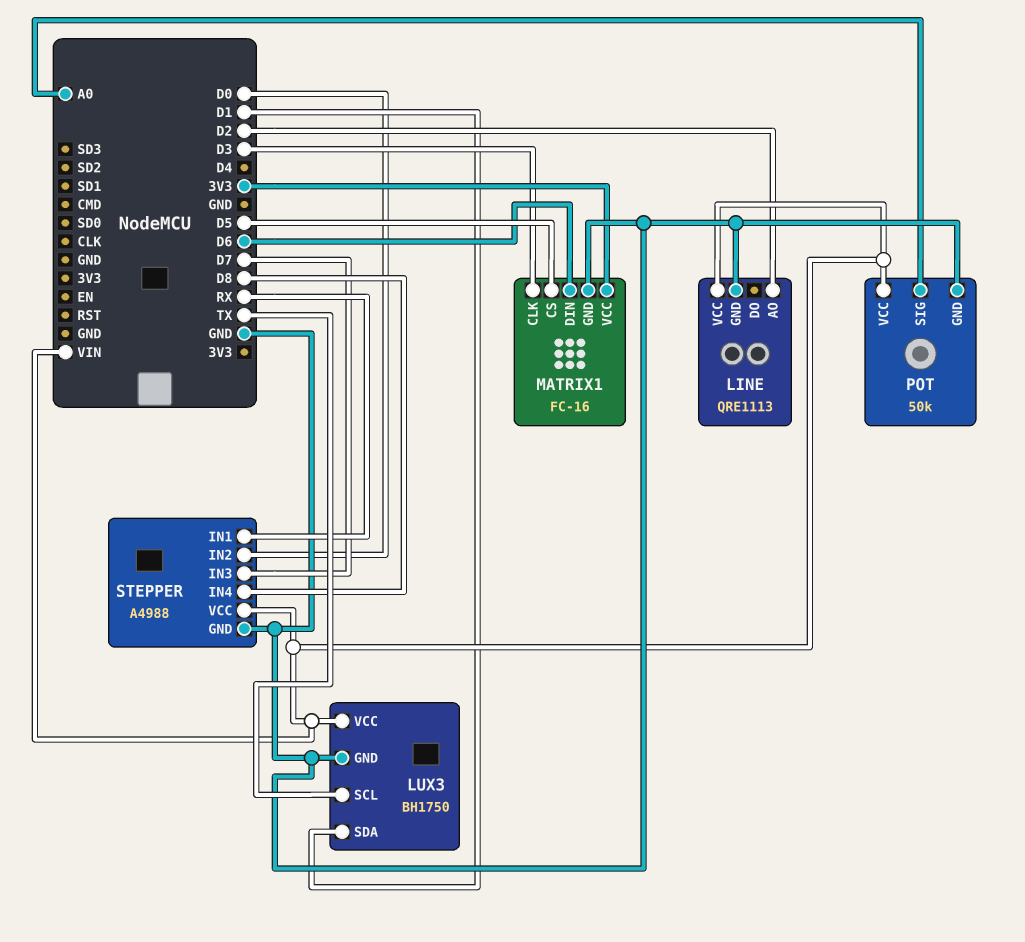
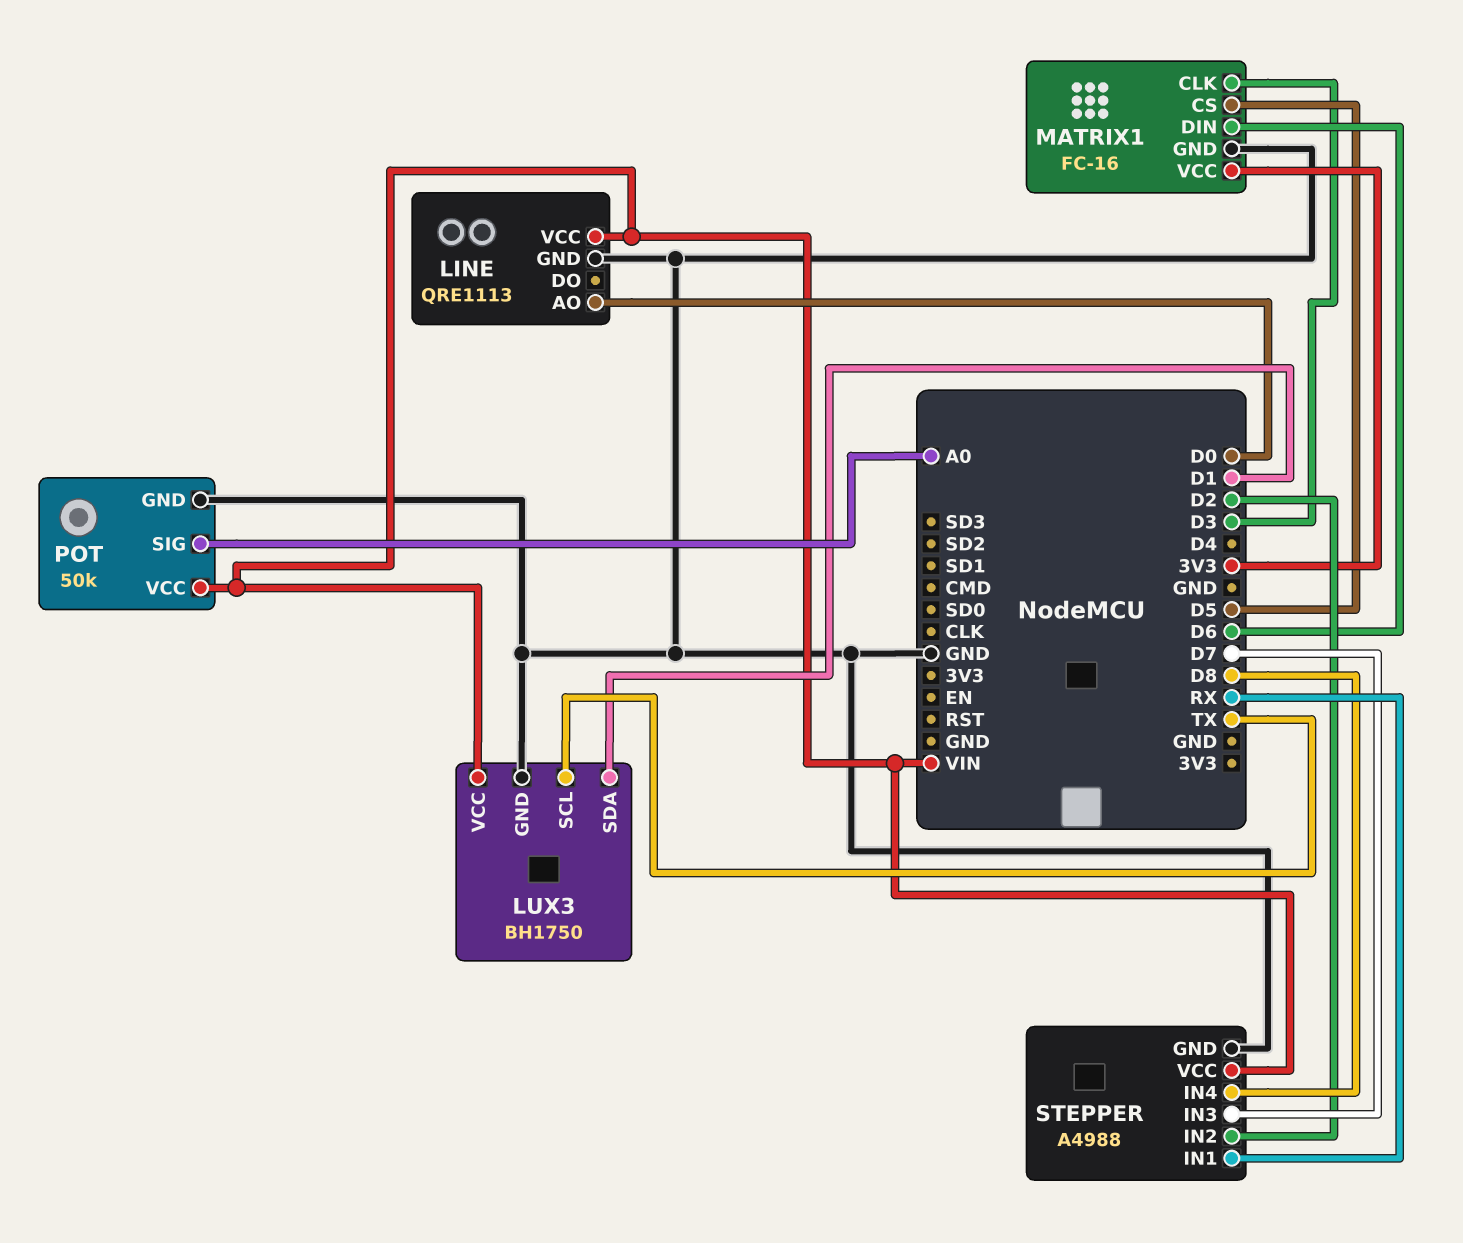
LINE pin AO: D2 -> D0
STEPPER pin IN2: D0 -> D2

